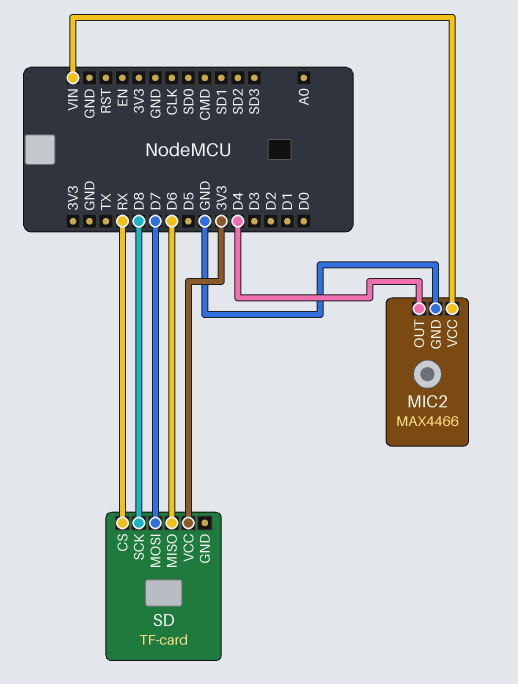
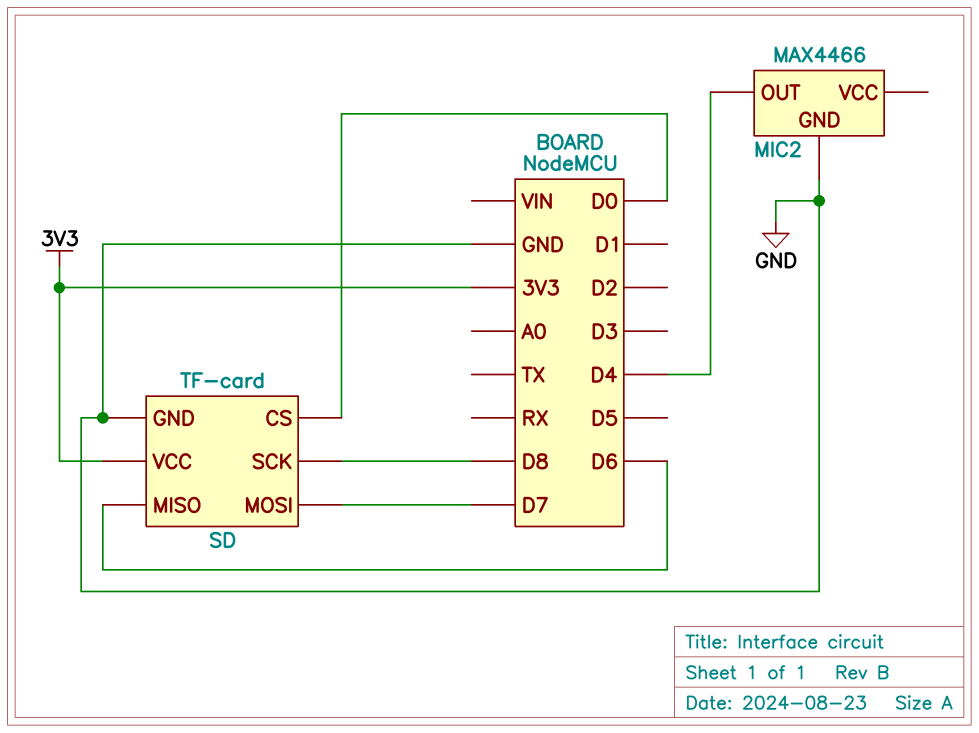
MIC2 pin VCC: VIN -> none
SD pin CS: RX -> D0
SD pin GND: none -> GND

